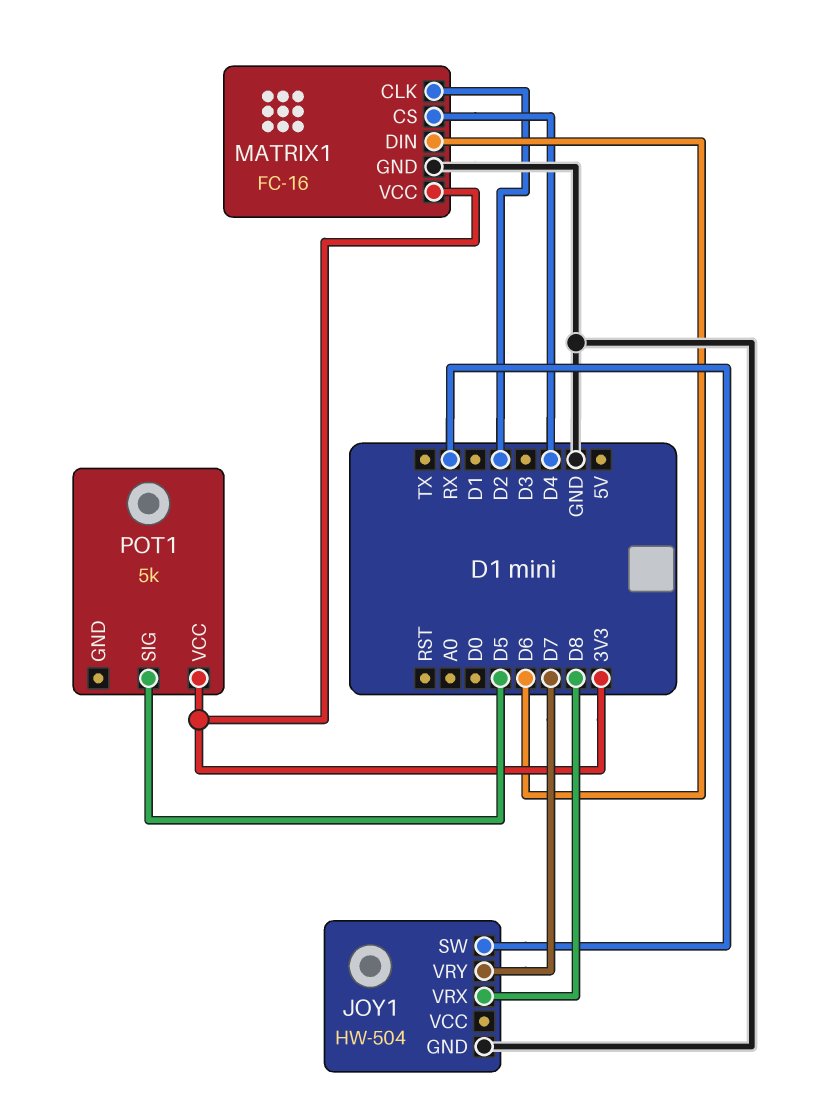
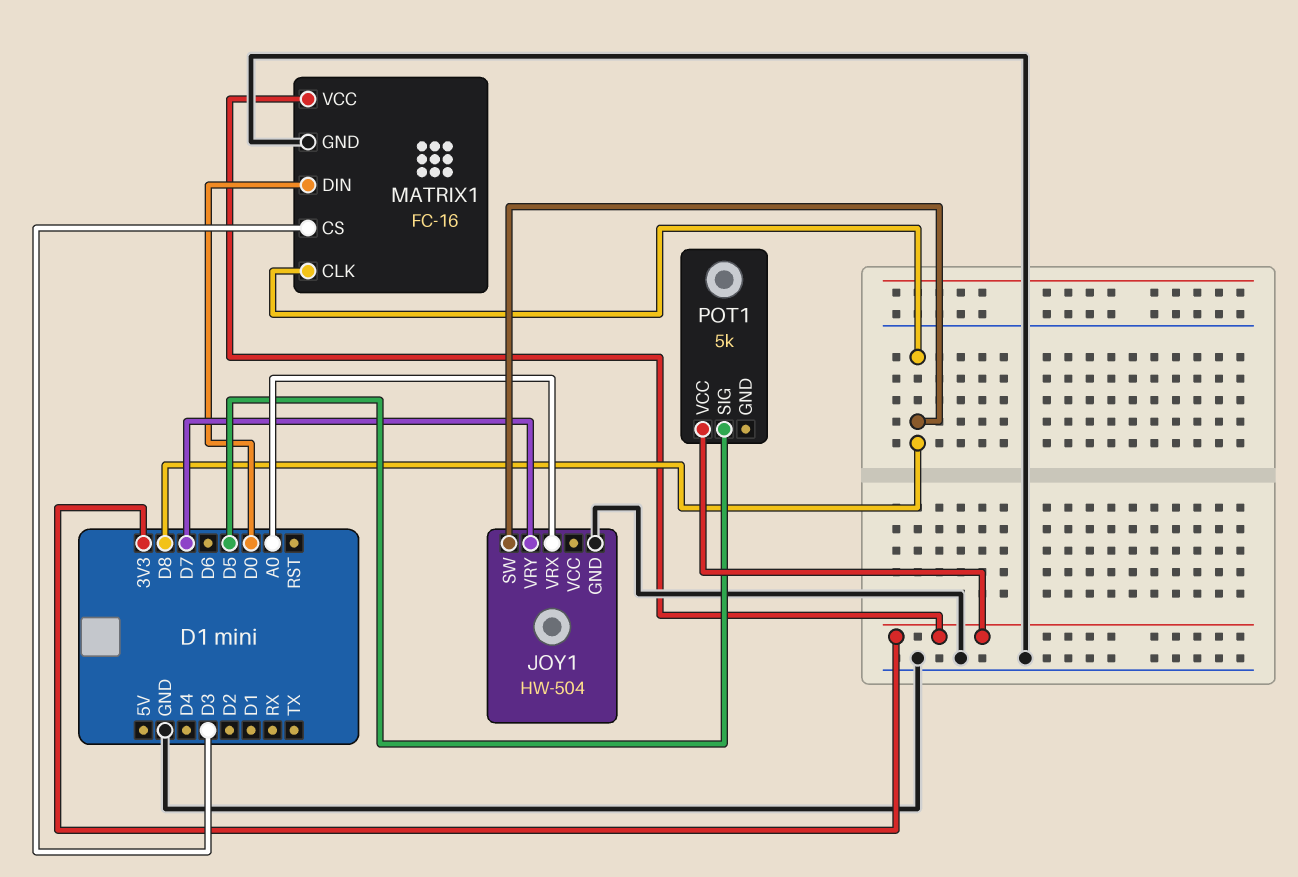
JOY1 pin SW: RX -> D8
JOY1 pin VRX: D8 -> A0
MATRIX1 pin CLK: D2 -> D8
MATRIX1 pin CS: D4 -> D3
MATRIX1 pin DIN: D6 -> D0

